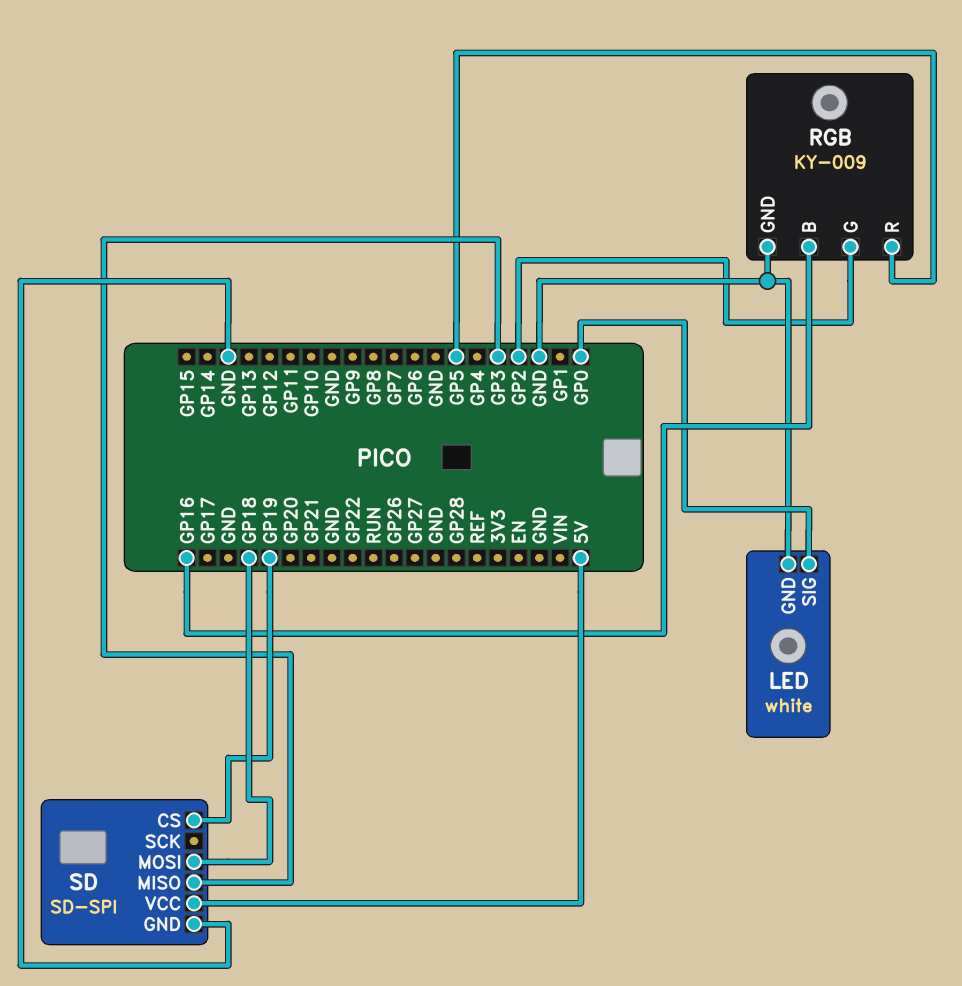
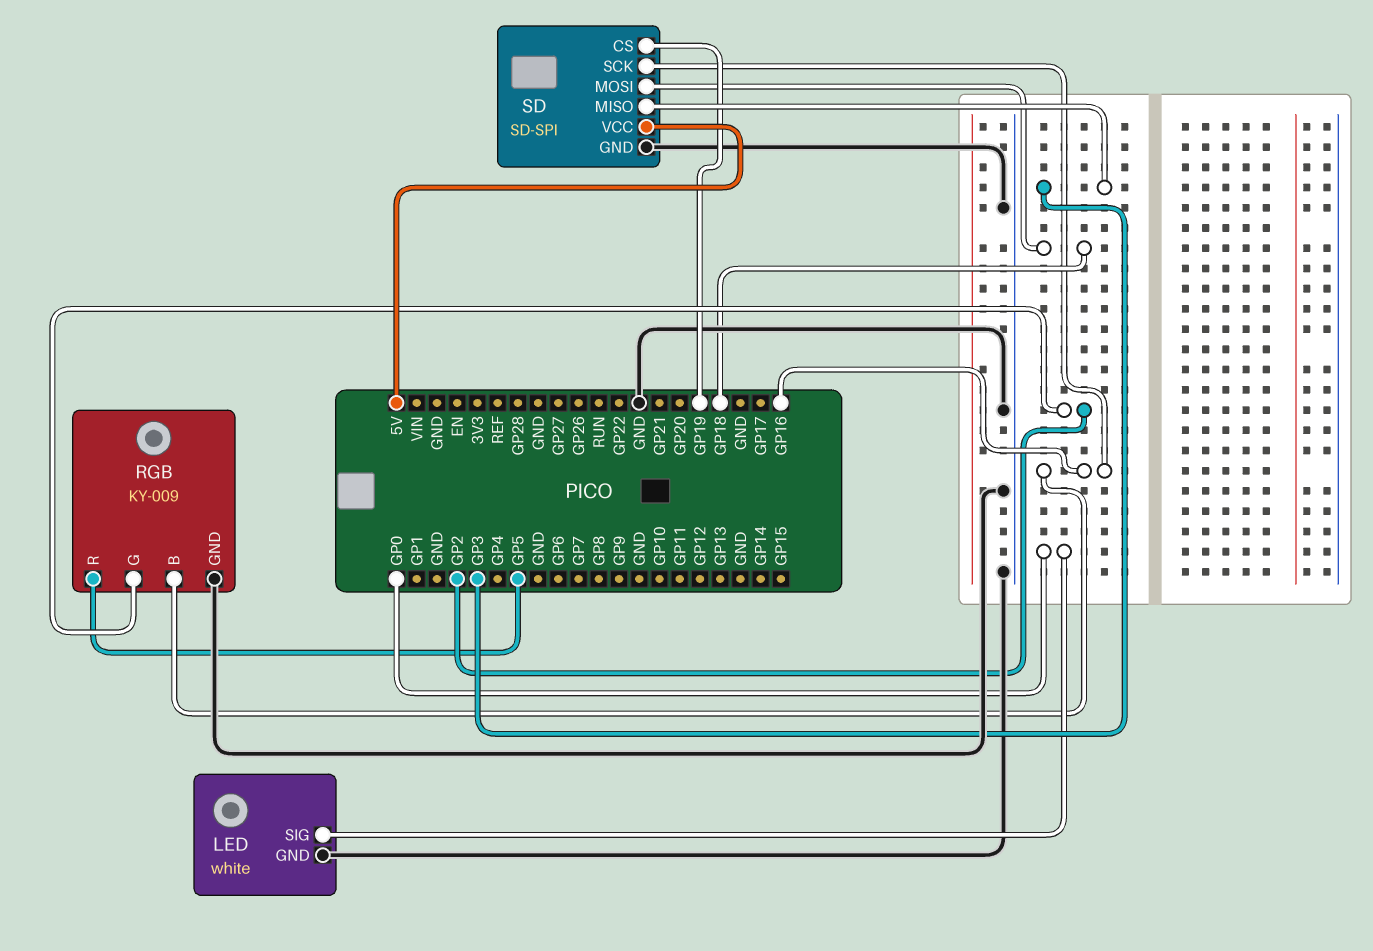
SD pin SCK: none -> GP16

